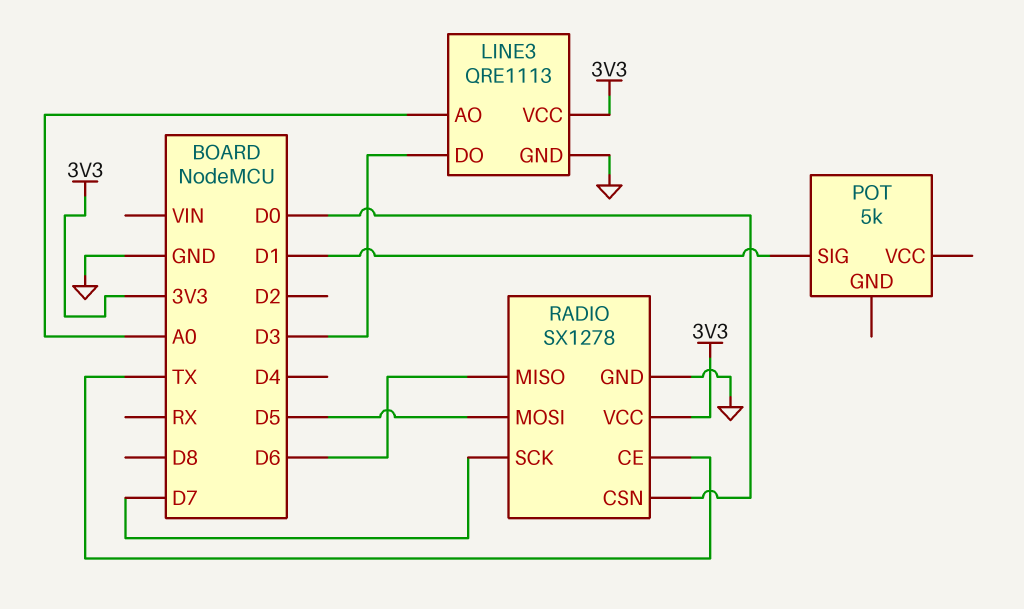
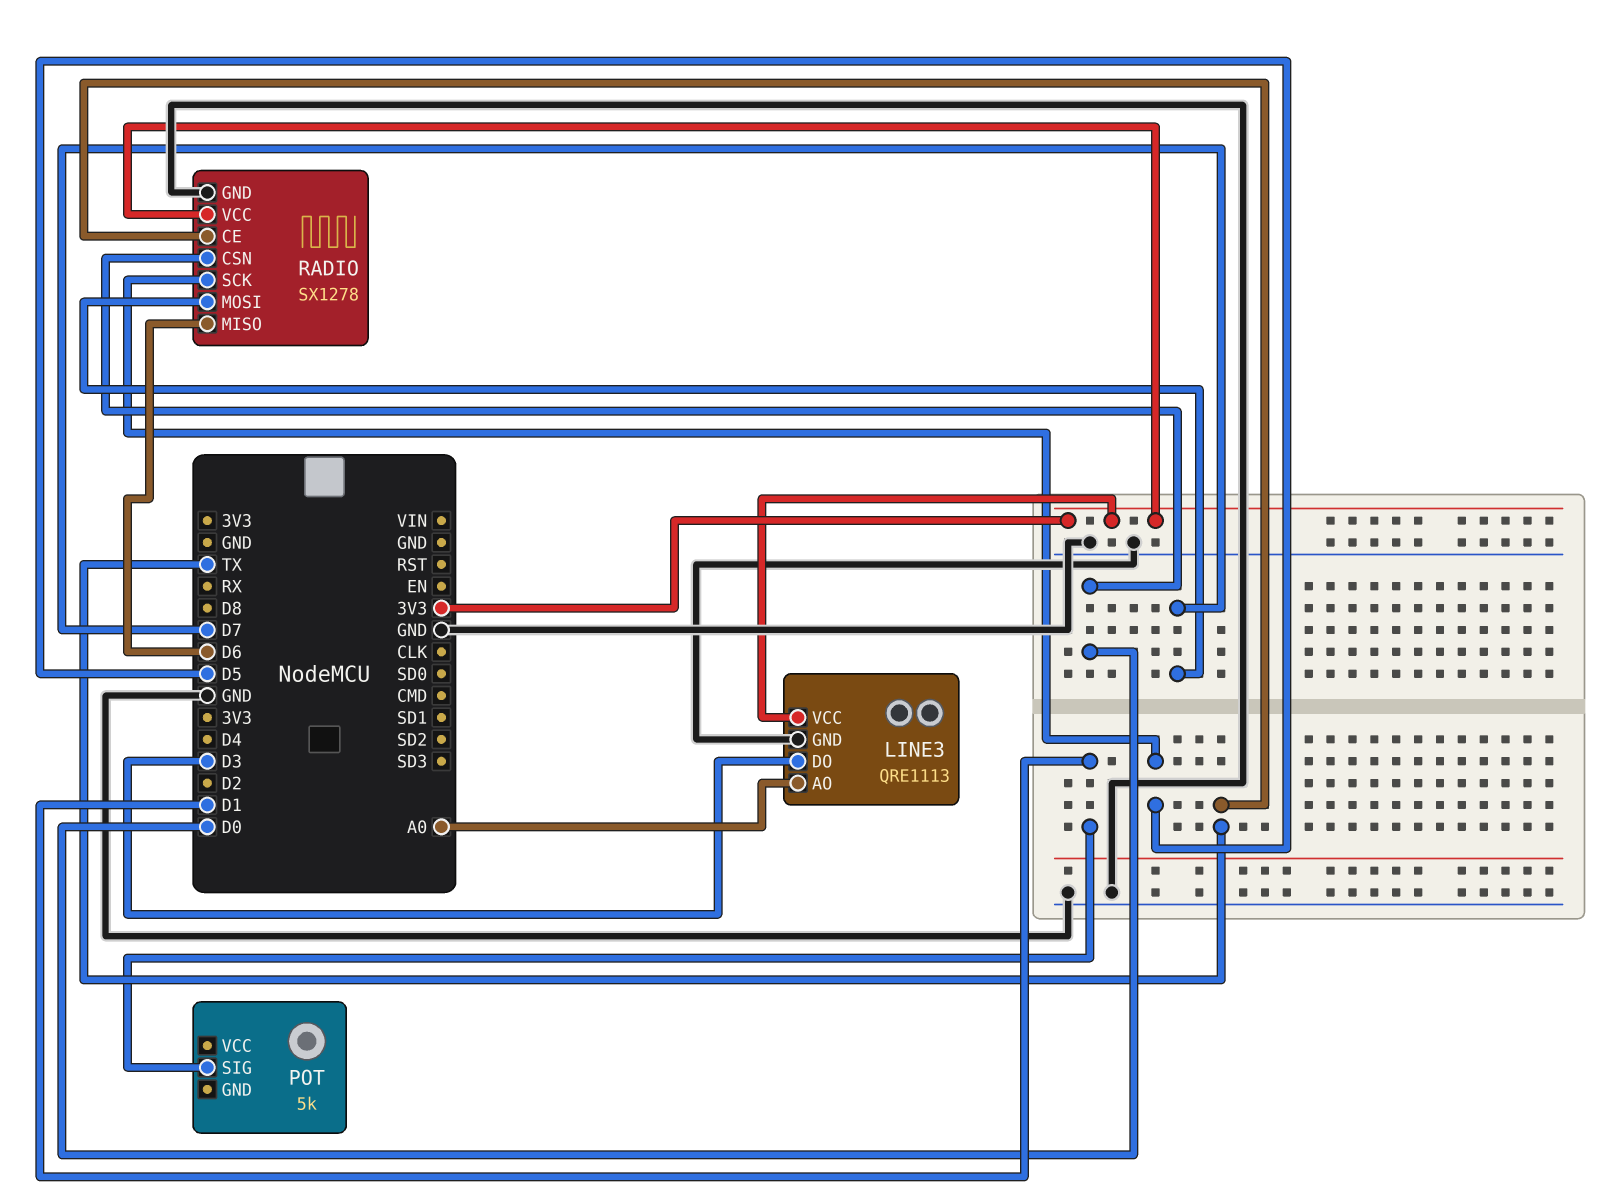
RADIO pin MOSI: D5 -> D7
RADIO pin SCK: D7 -> D5

